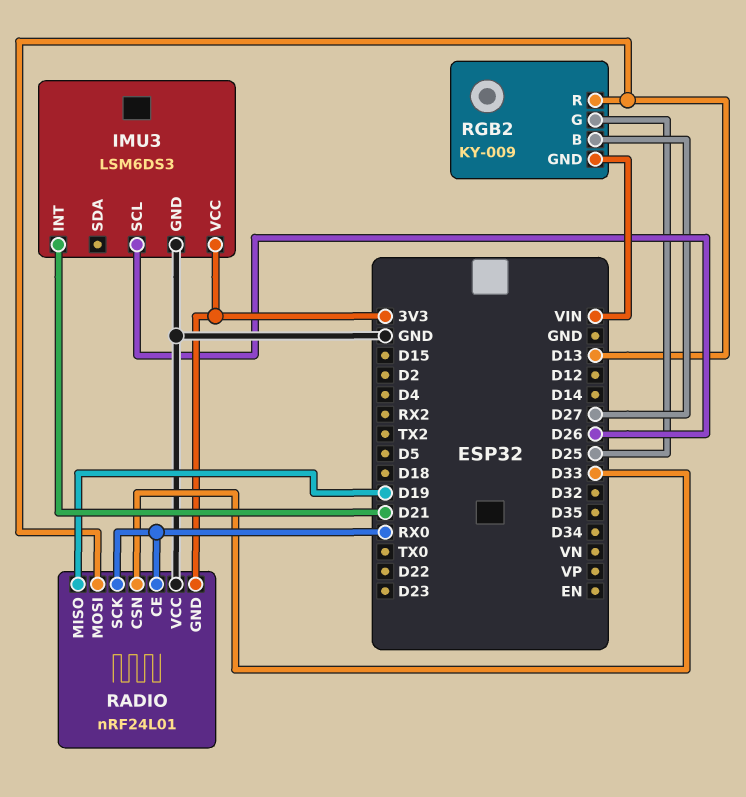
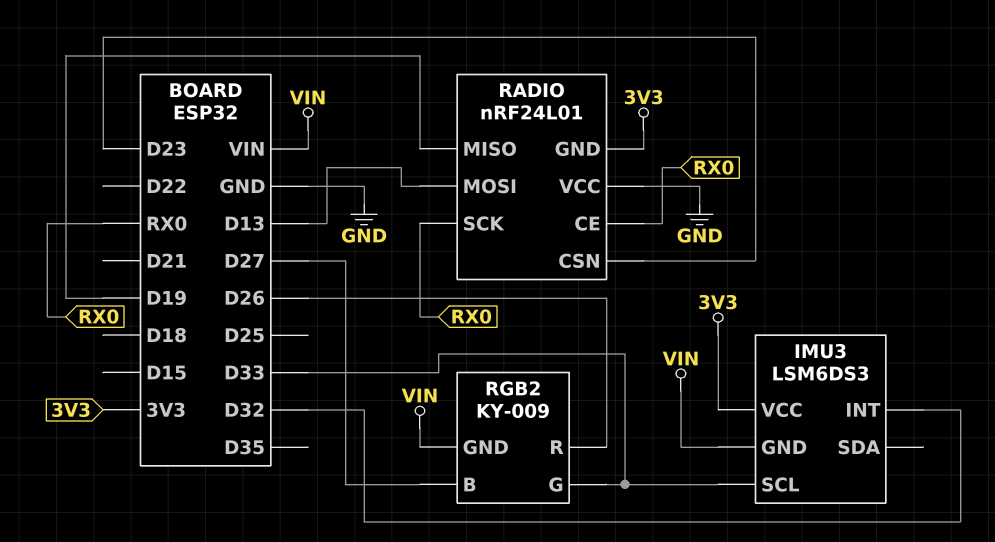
IMU3 pin GND: GND -> VIN
IMU3 pin INT: D21 -> D32
IMU3 pin SCL: D26 -> D33
RADIO pin CSN: D33 -> D23
RGB2 pin G: D25 -> D33
RGB2 pin R: D13 -> D26

